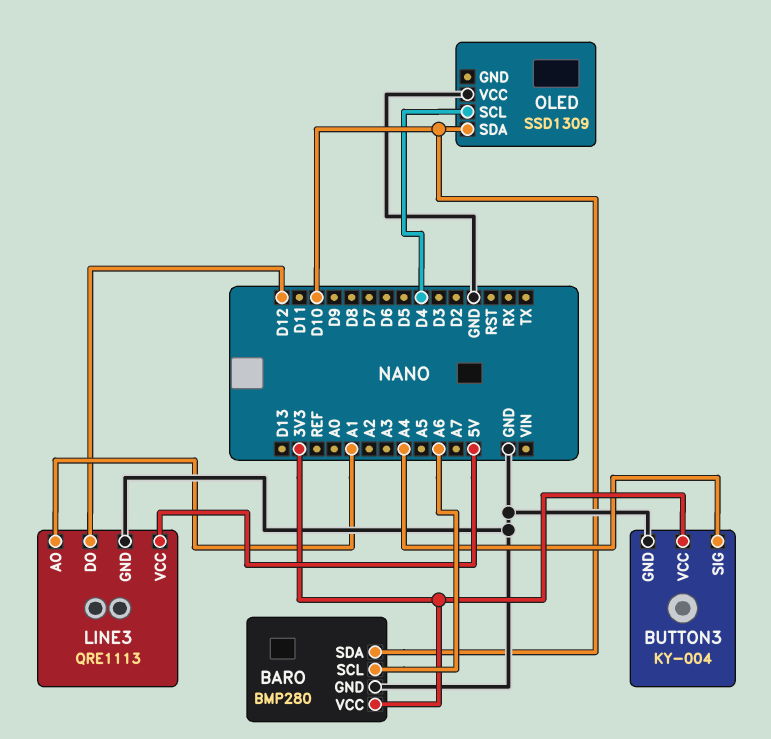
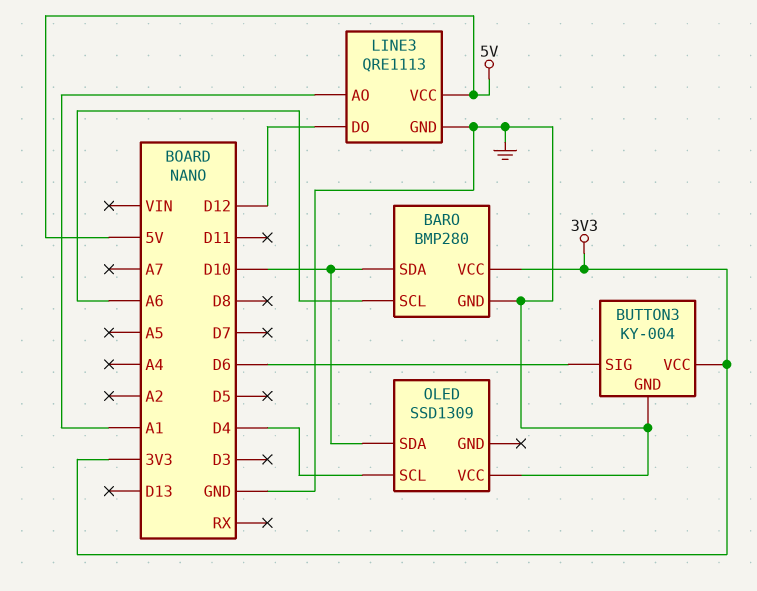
BUTTON3 pin SIG: A4 -> D6

